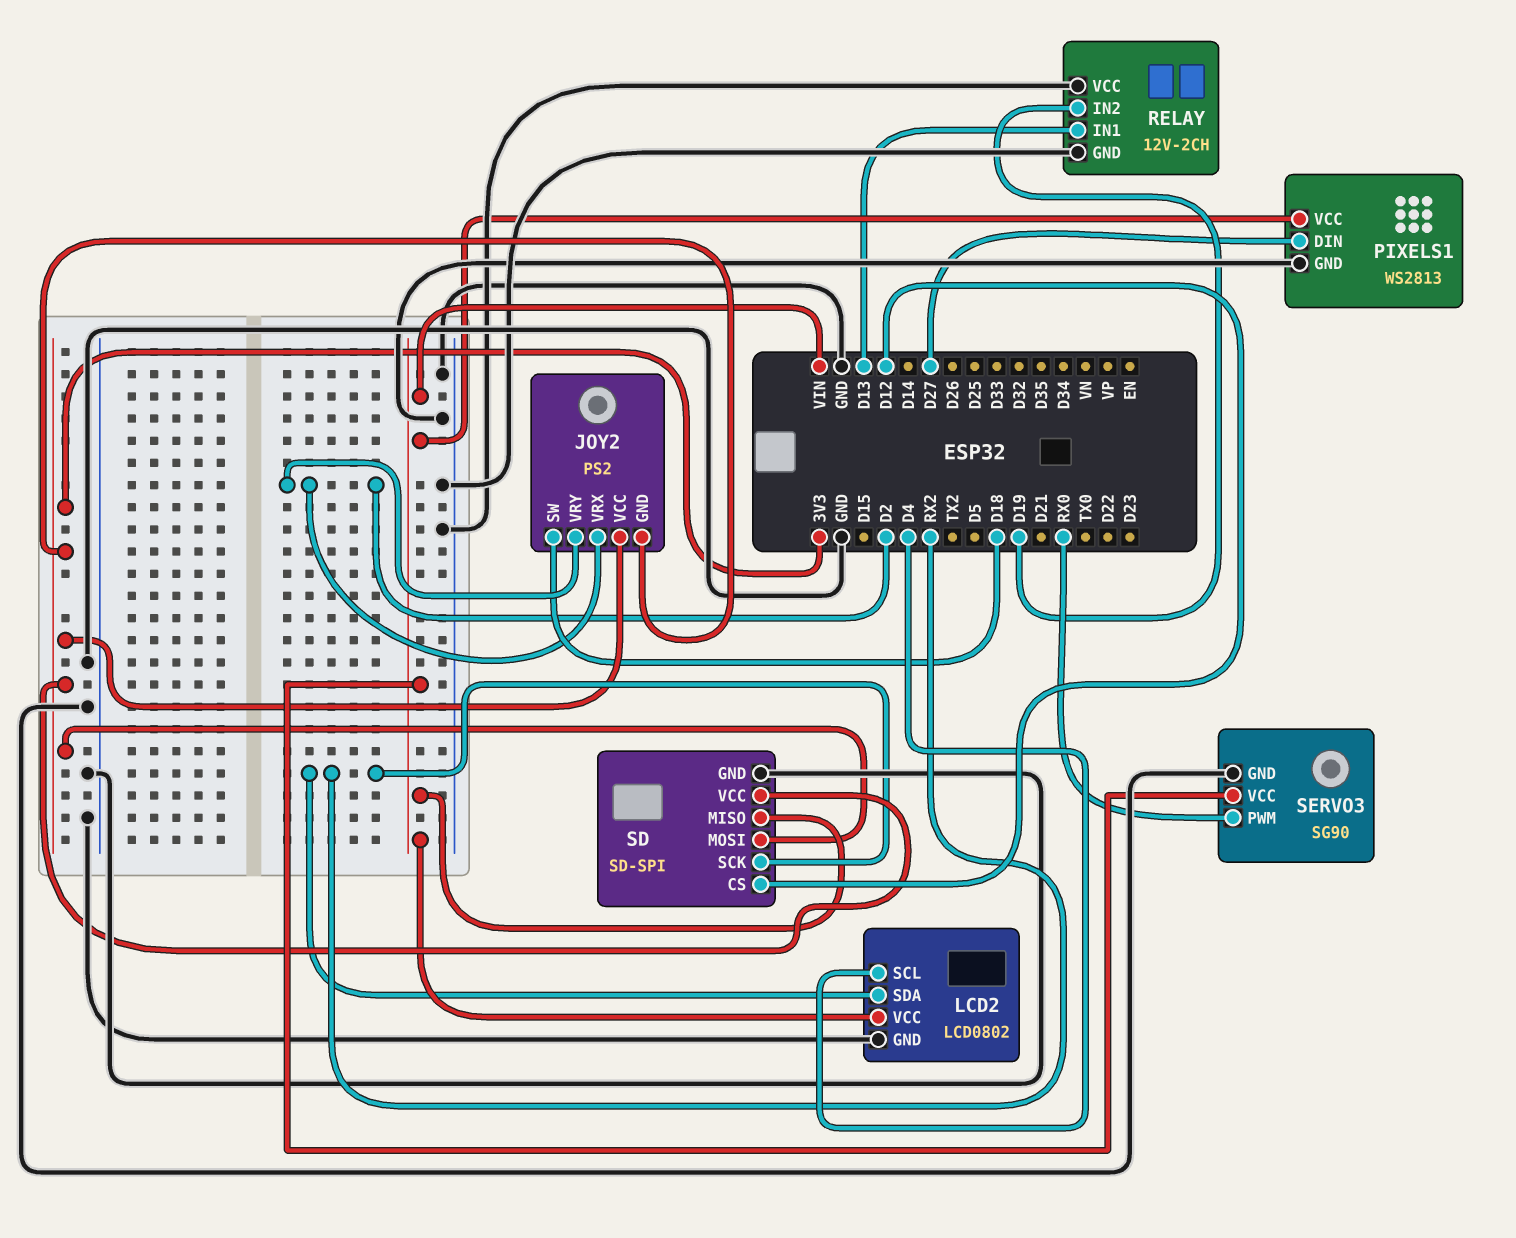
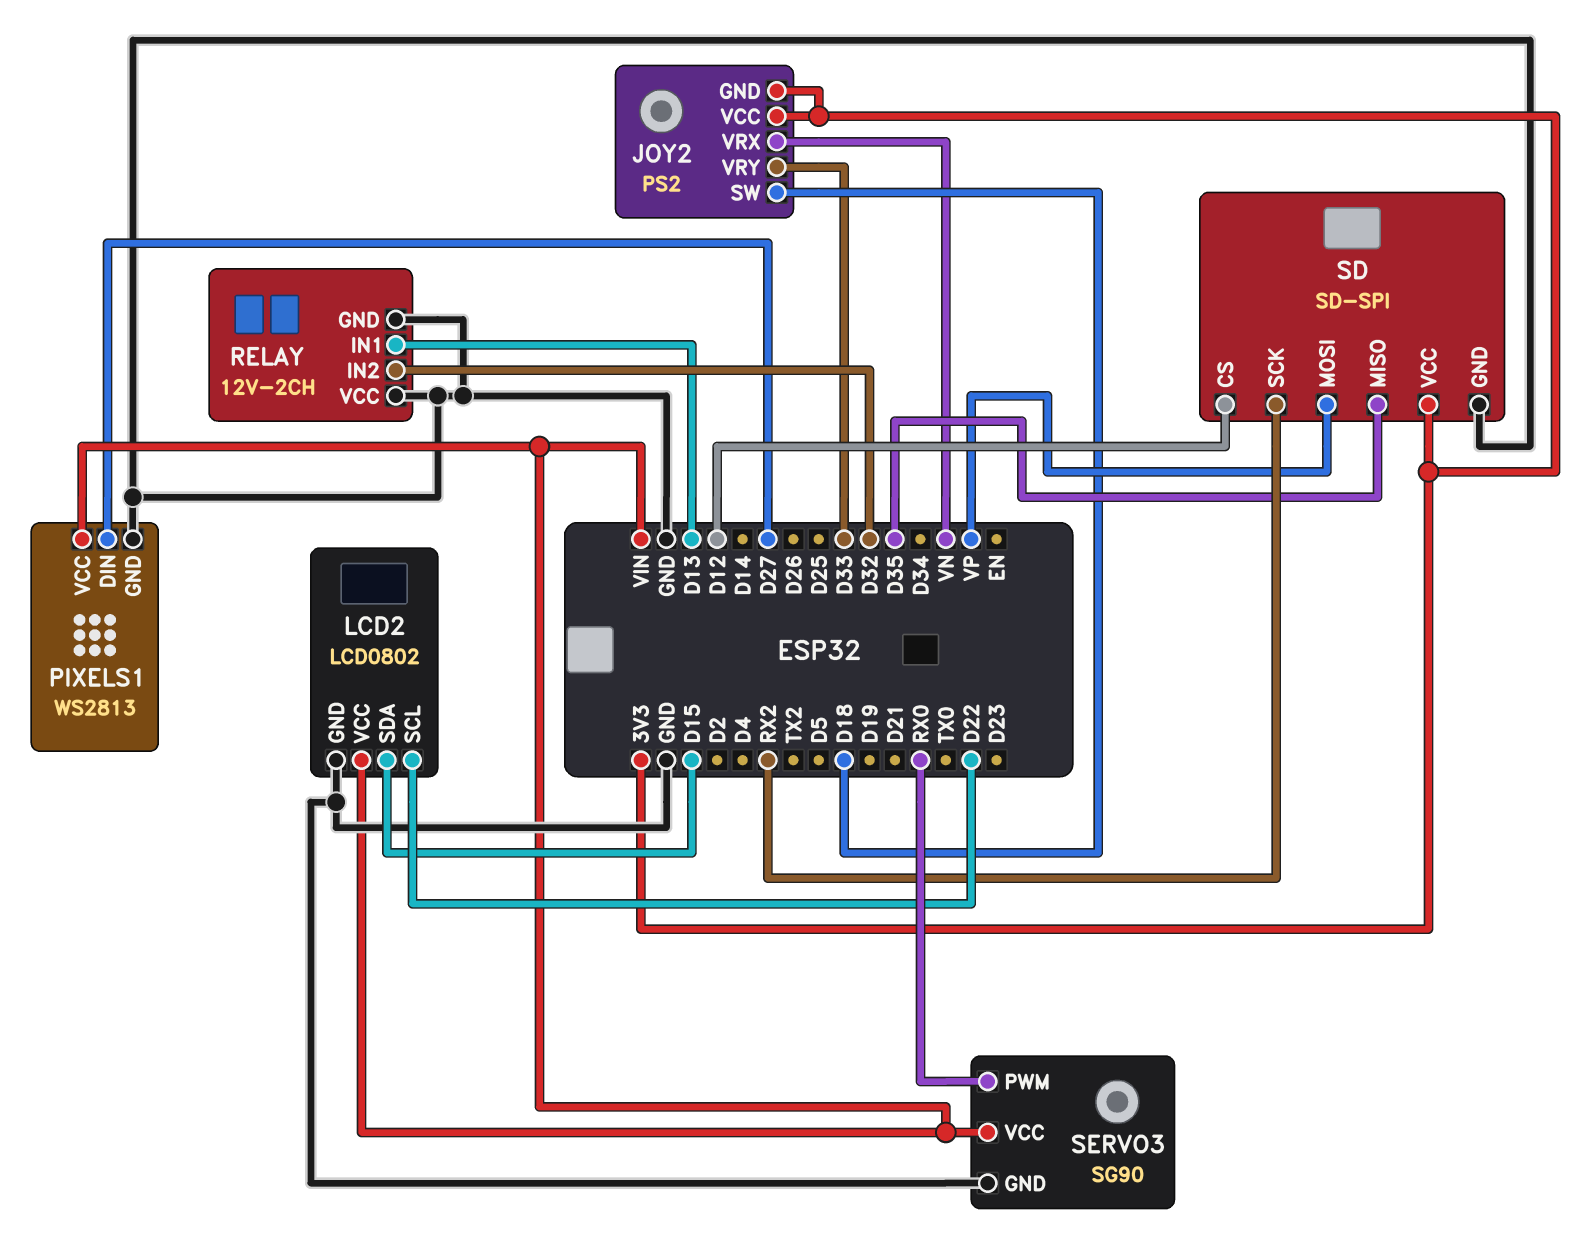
JOY2 pin VRX: D2 -> VN
JOY2 pin VRY: D2 -> D33
LCD2 pin SCL: D4 -> D22
LCD2 pin SDA: RX2 -> D15
RELAY pin IN2: D19 -> D32
SD pin MISO: VIN -> D35
SD pin MOSI: 3V3 -> VP

